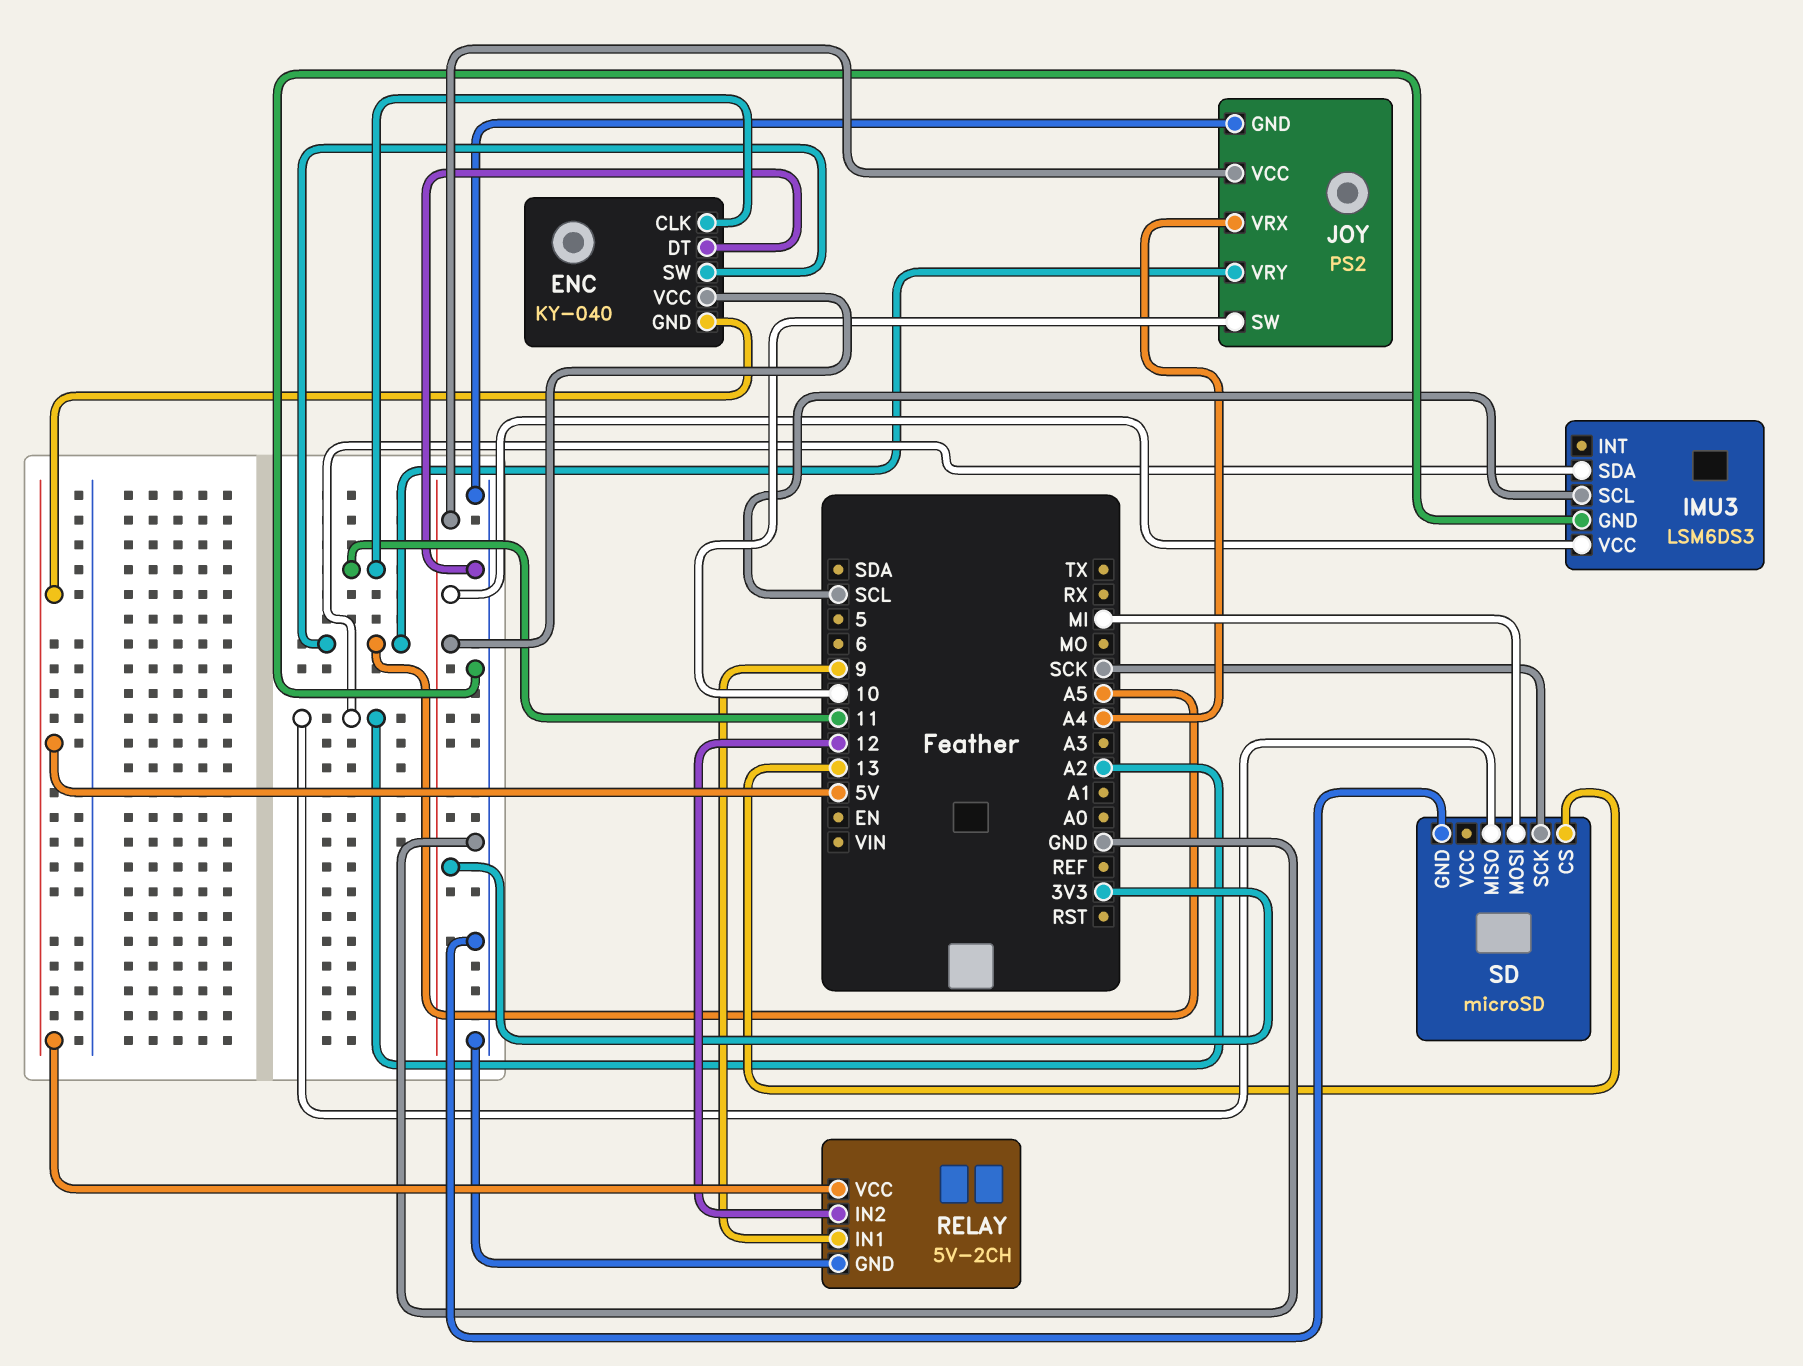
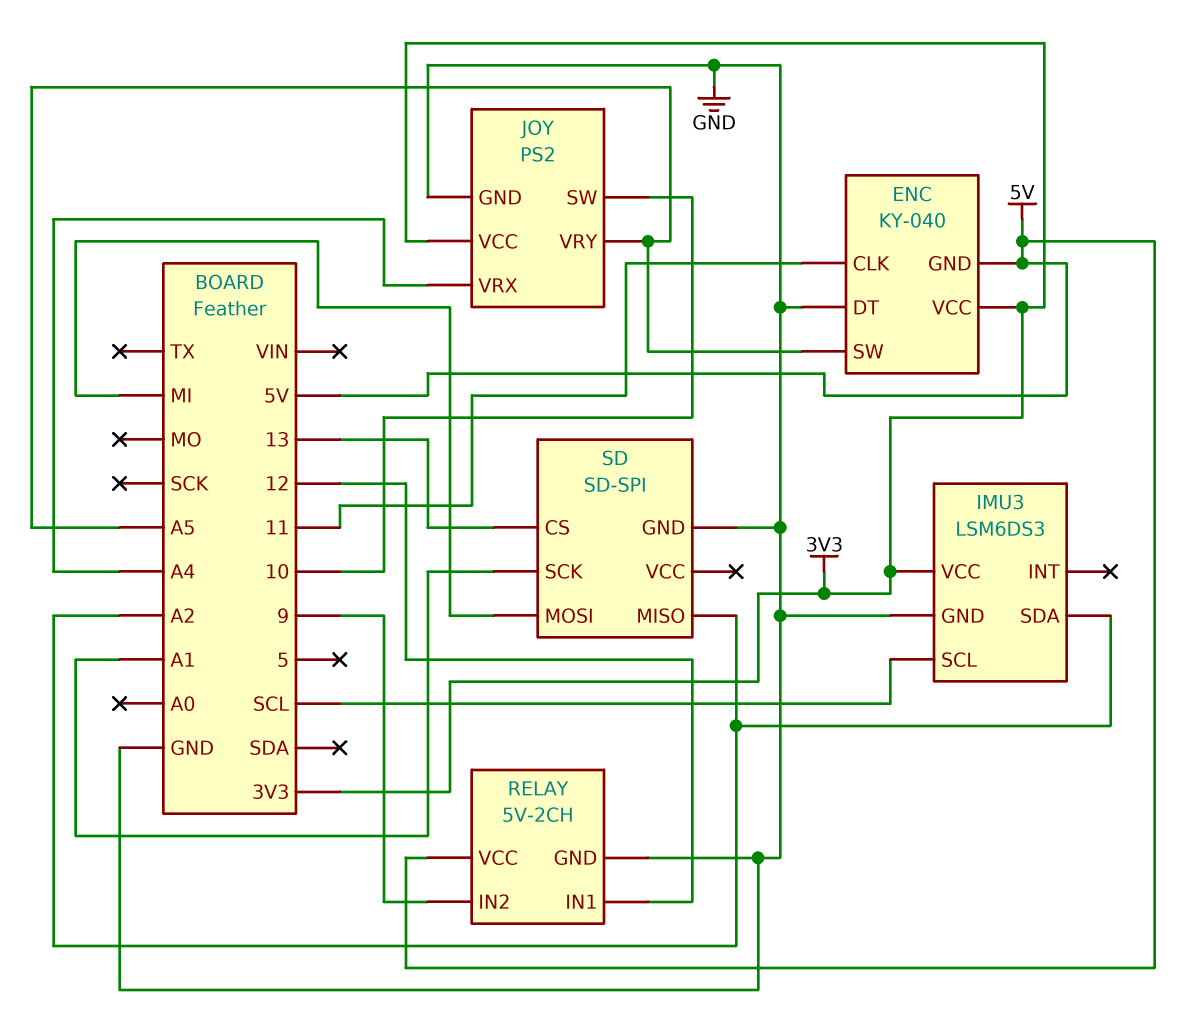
RELAY pin IN1: 9 -> 12
RELAY pin IN2: 12 -> 9
SD: microSD -> SD-SPI
SD pin SCK: SCK -> A1

